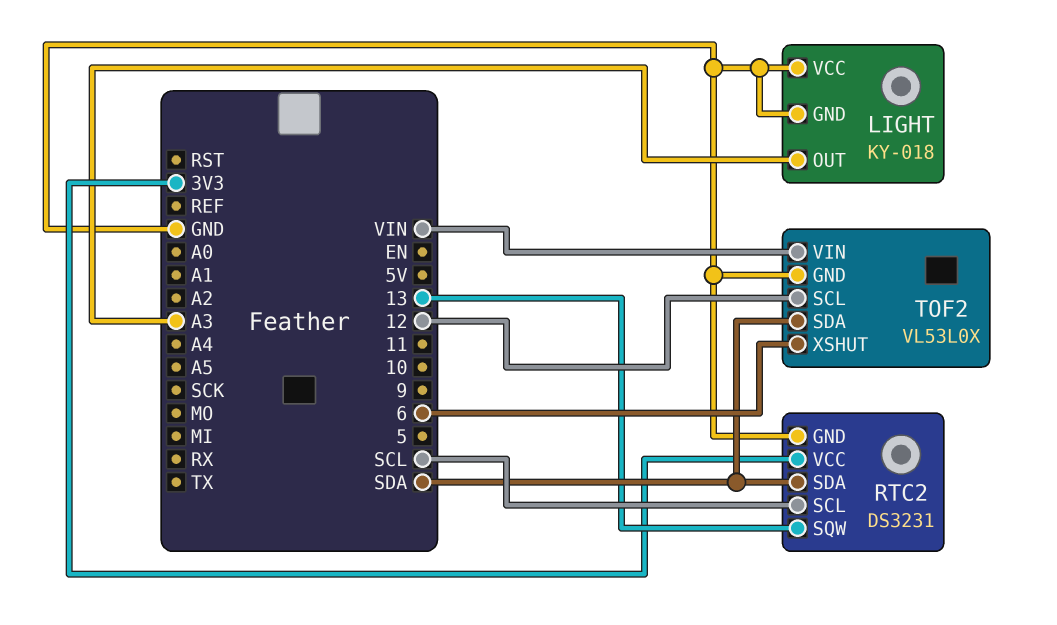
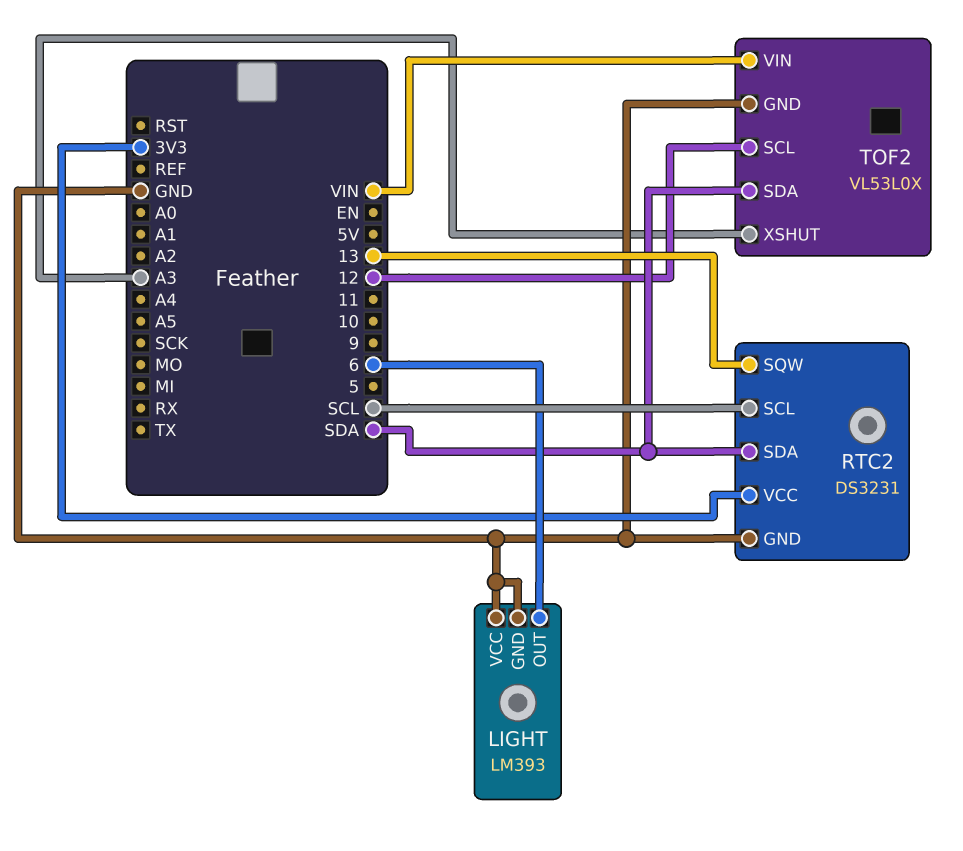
LIGHT: KY-018 -> LM393
LIGHT pin OUT: A3 -> 6
TOF2 pin XSHUT: 6 -> A3

